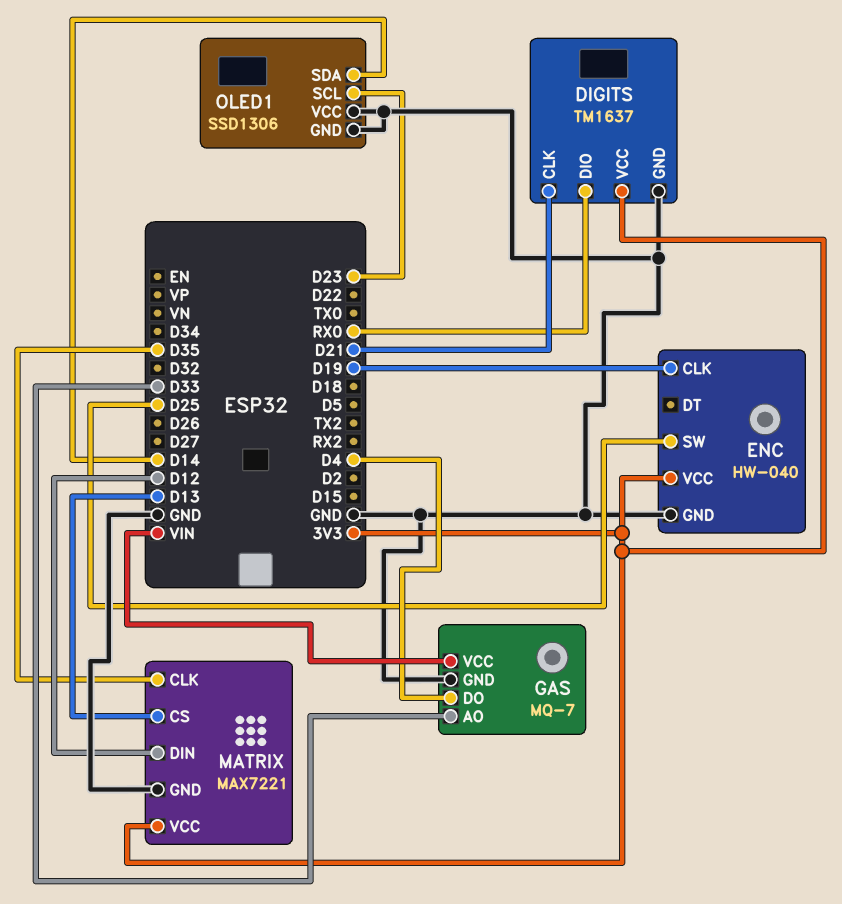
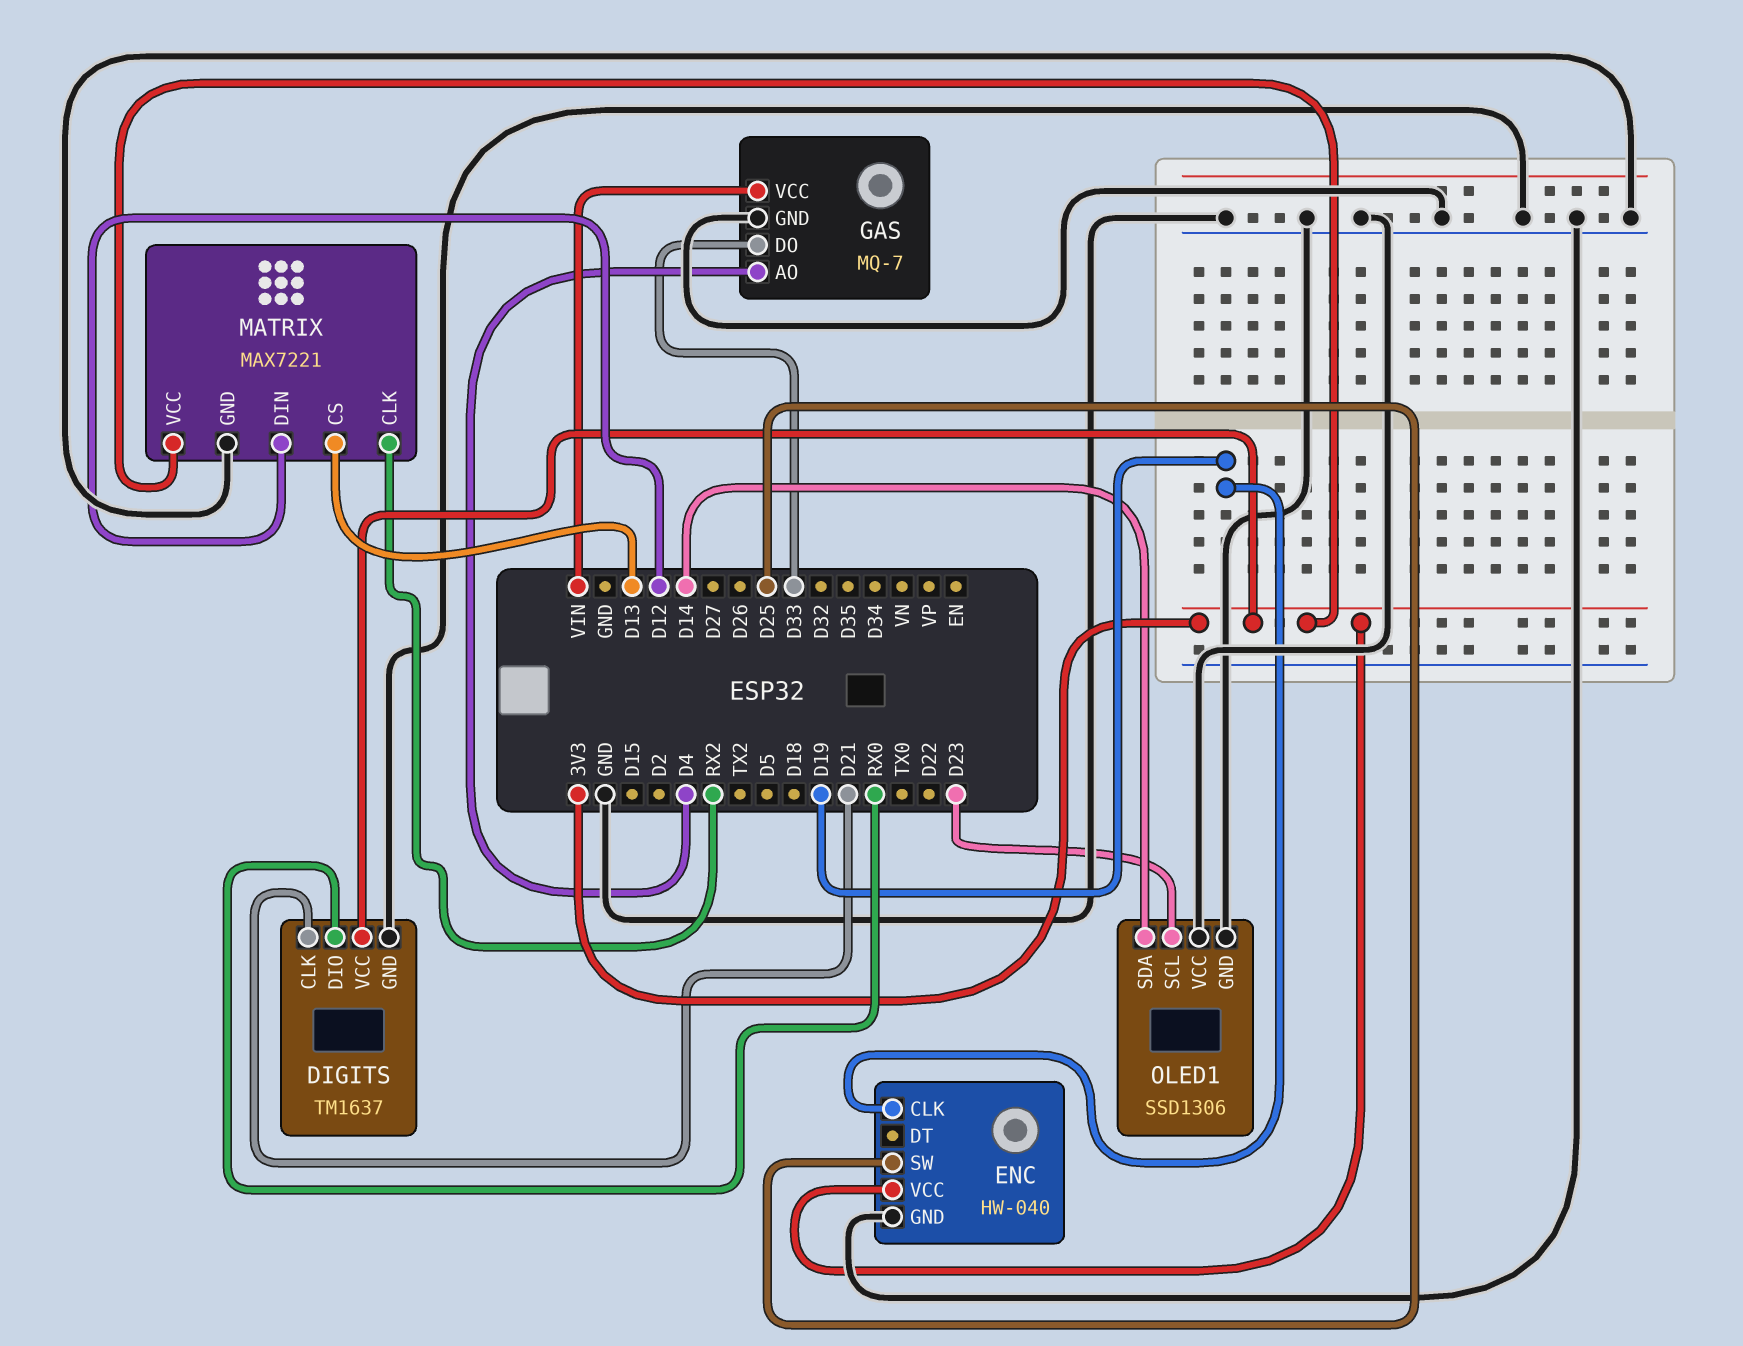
GAS pin AO: D33 -> D4
GAS pin DO: D4 -> D33
MATRIX pin CLK: D35 -> RX2

